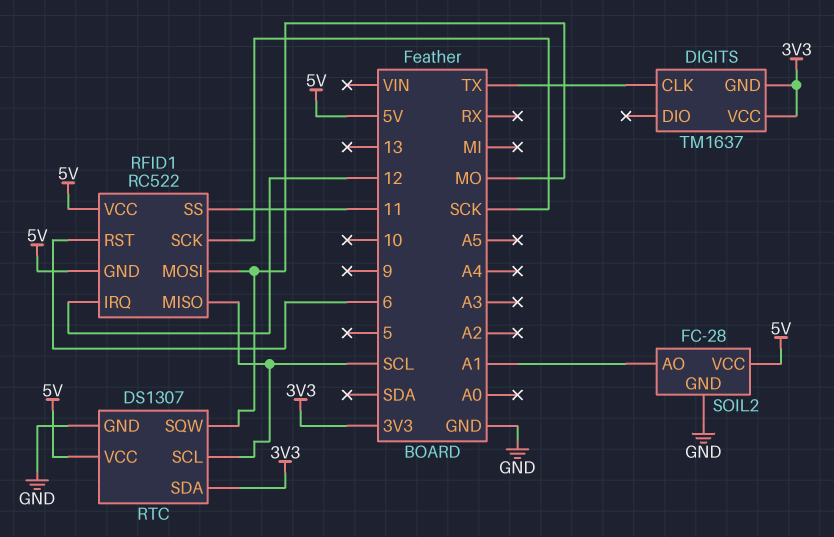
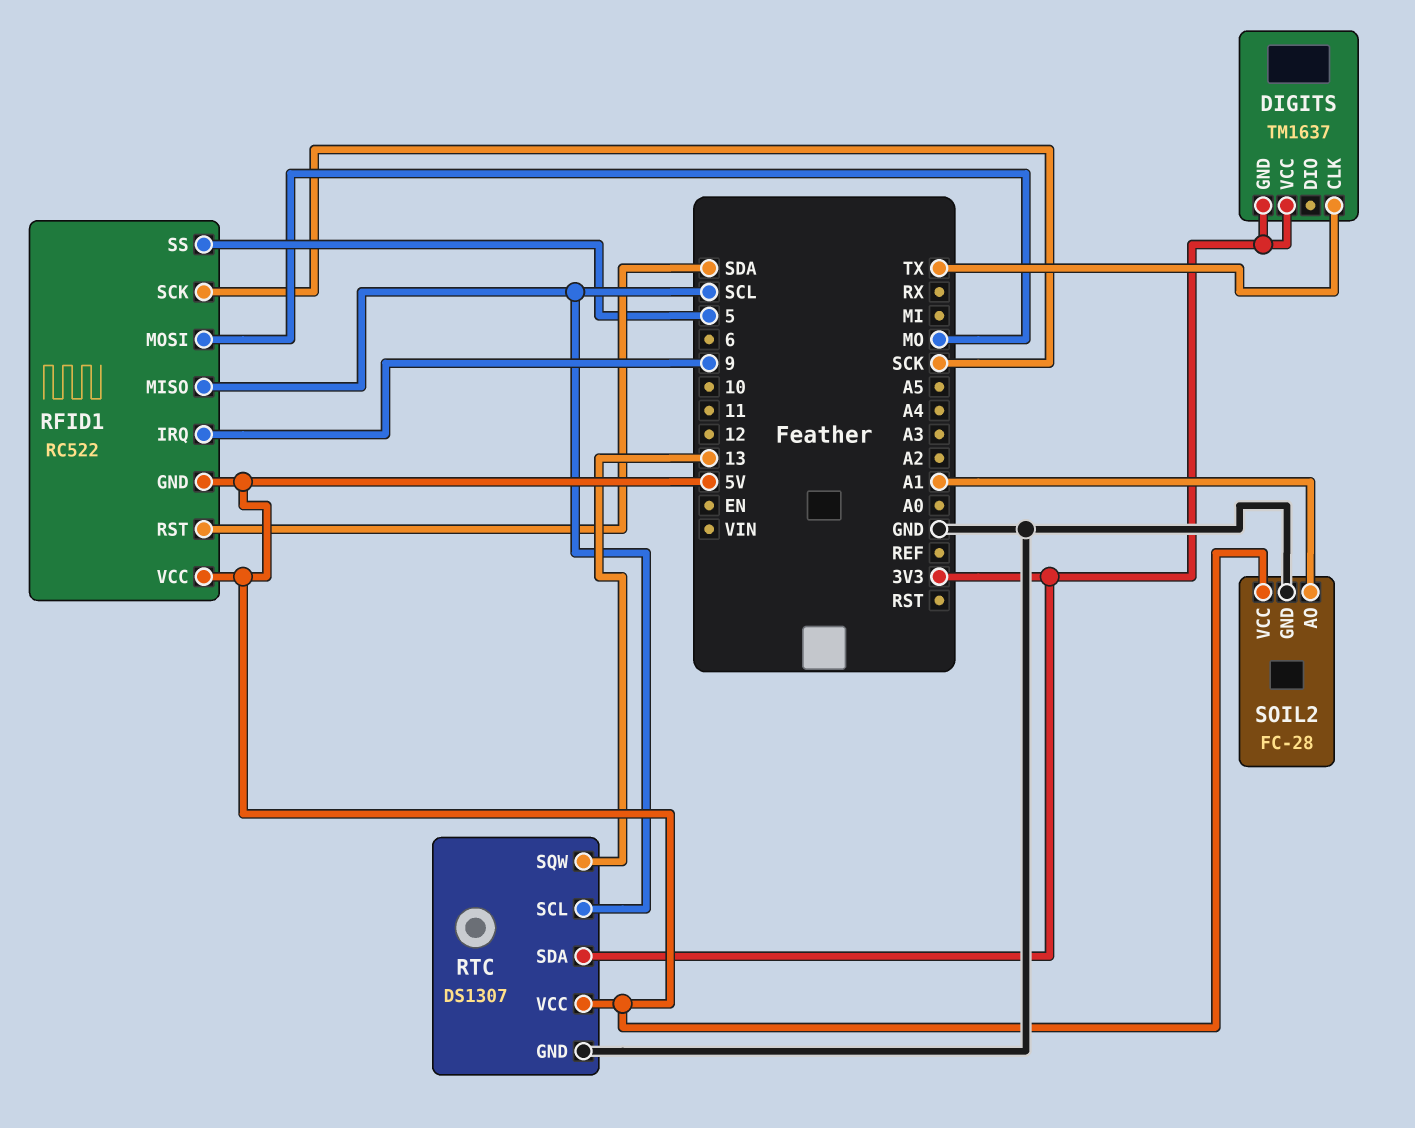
RFID1 pin IRQ: 12 -> 9
RFID1 pin RST: 6 -> SDA
RFID1 pin SS: 11 -> 5
RTC pin SQW: MO -> 13

